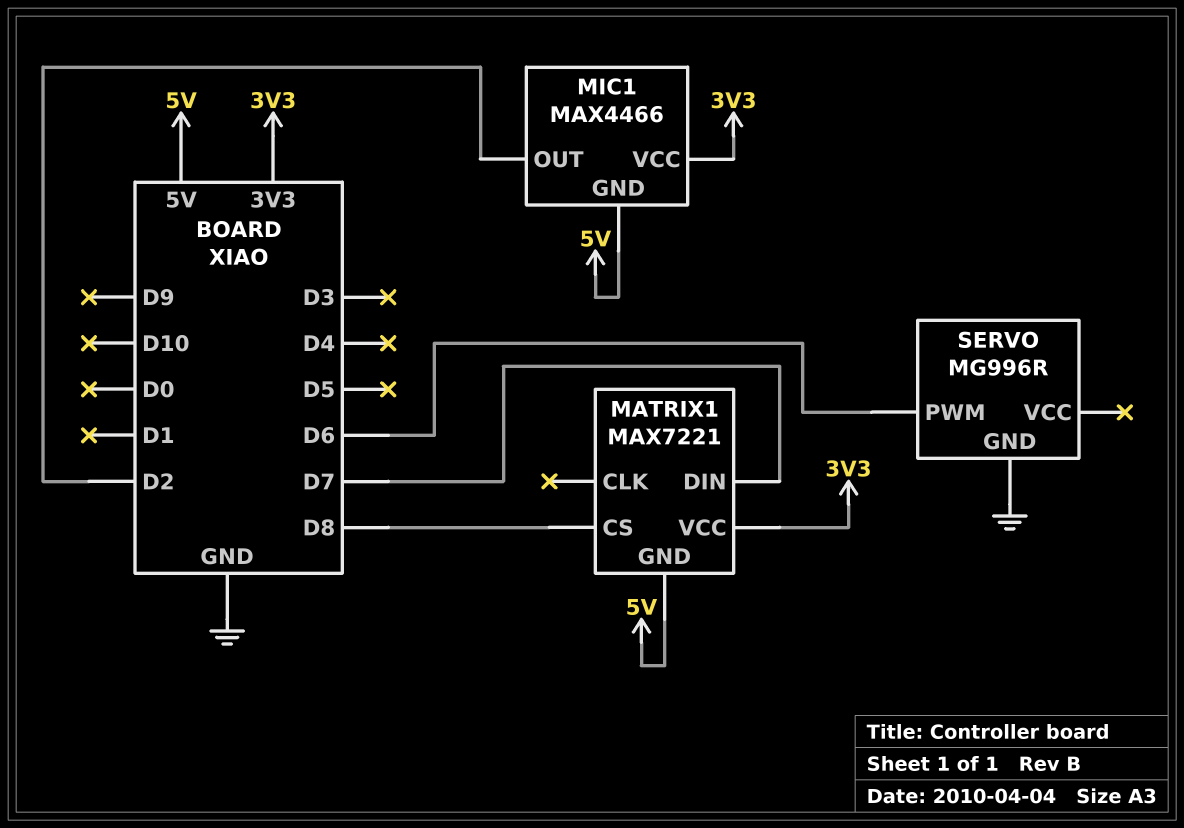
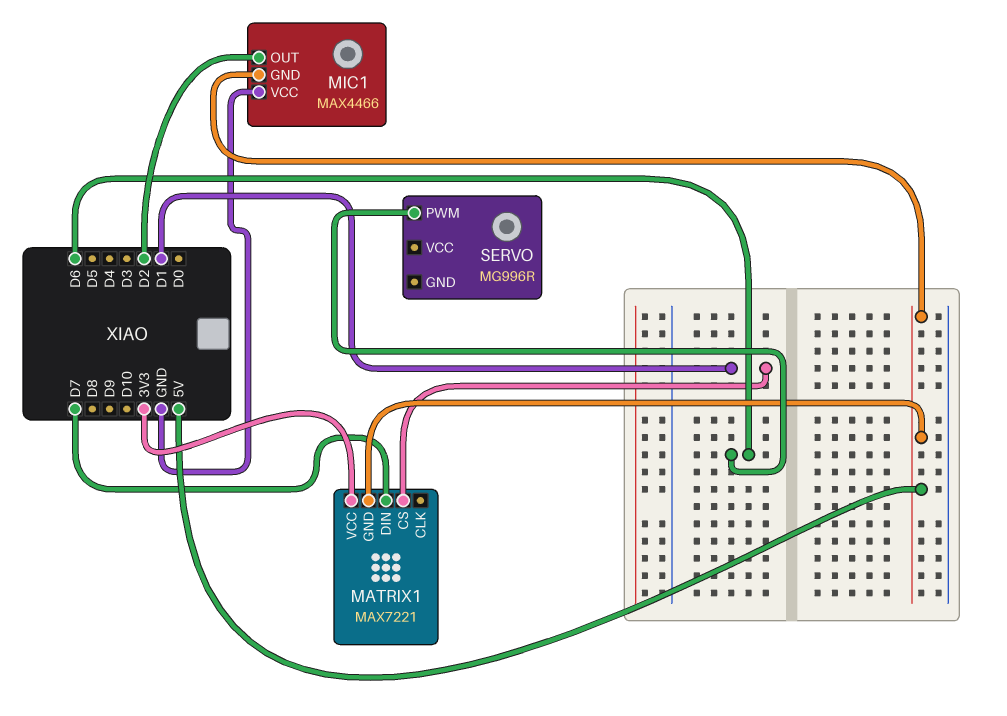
MATRIX1 pin CS: D8 -> D1
MIC1 pin VCC: 3V3 -> GND
SERVO pin GND: GND -> none

